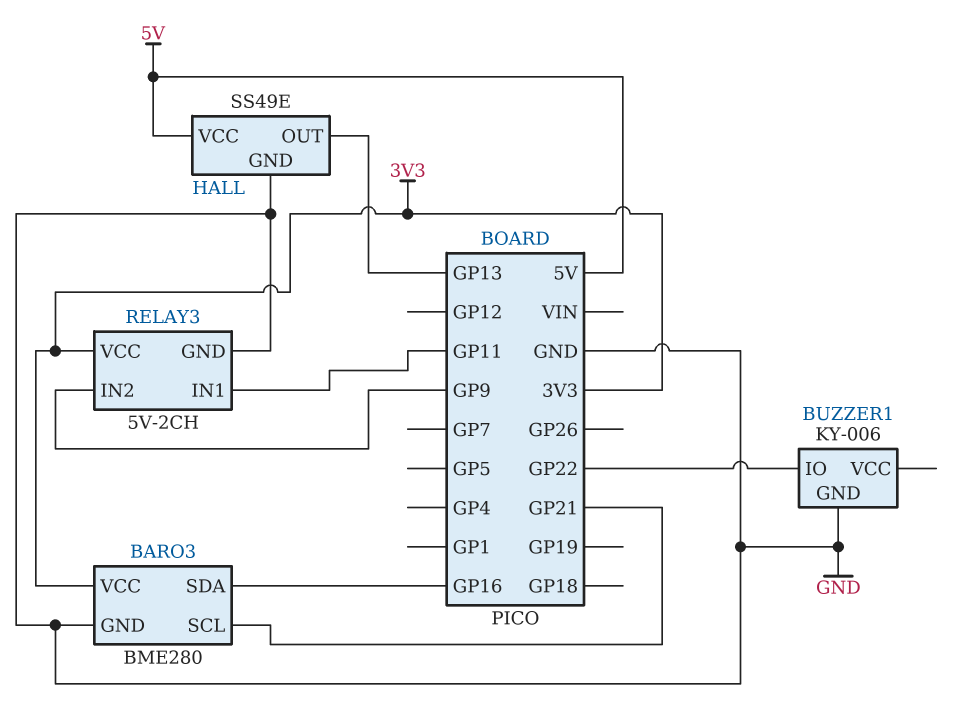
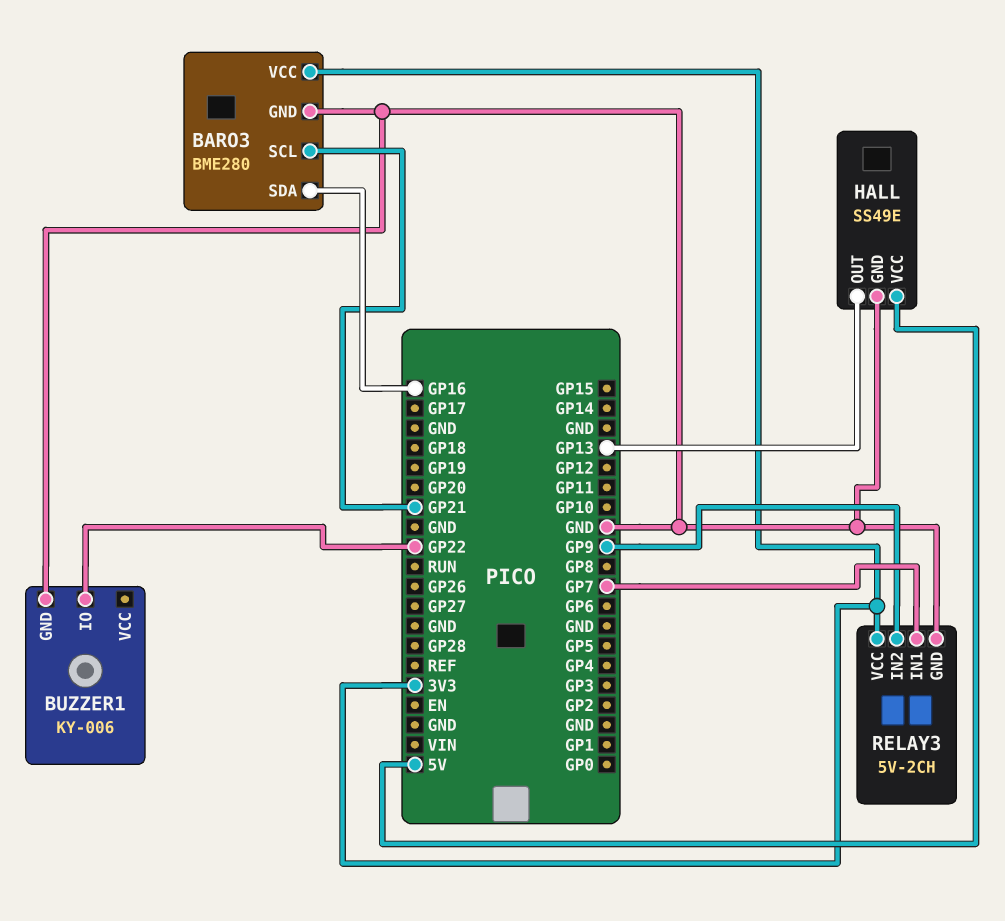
RELAY3 pin IN1: GP11 -> GP7

